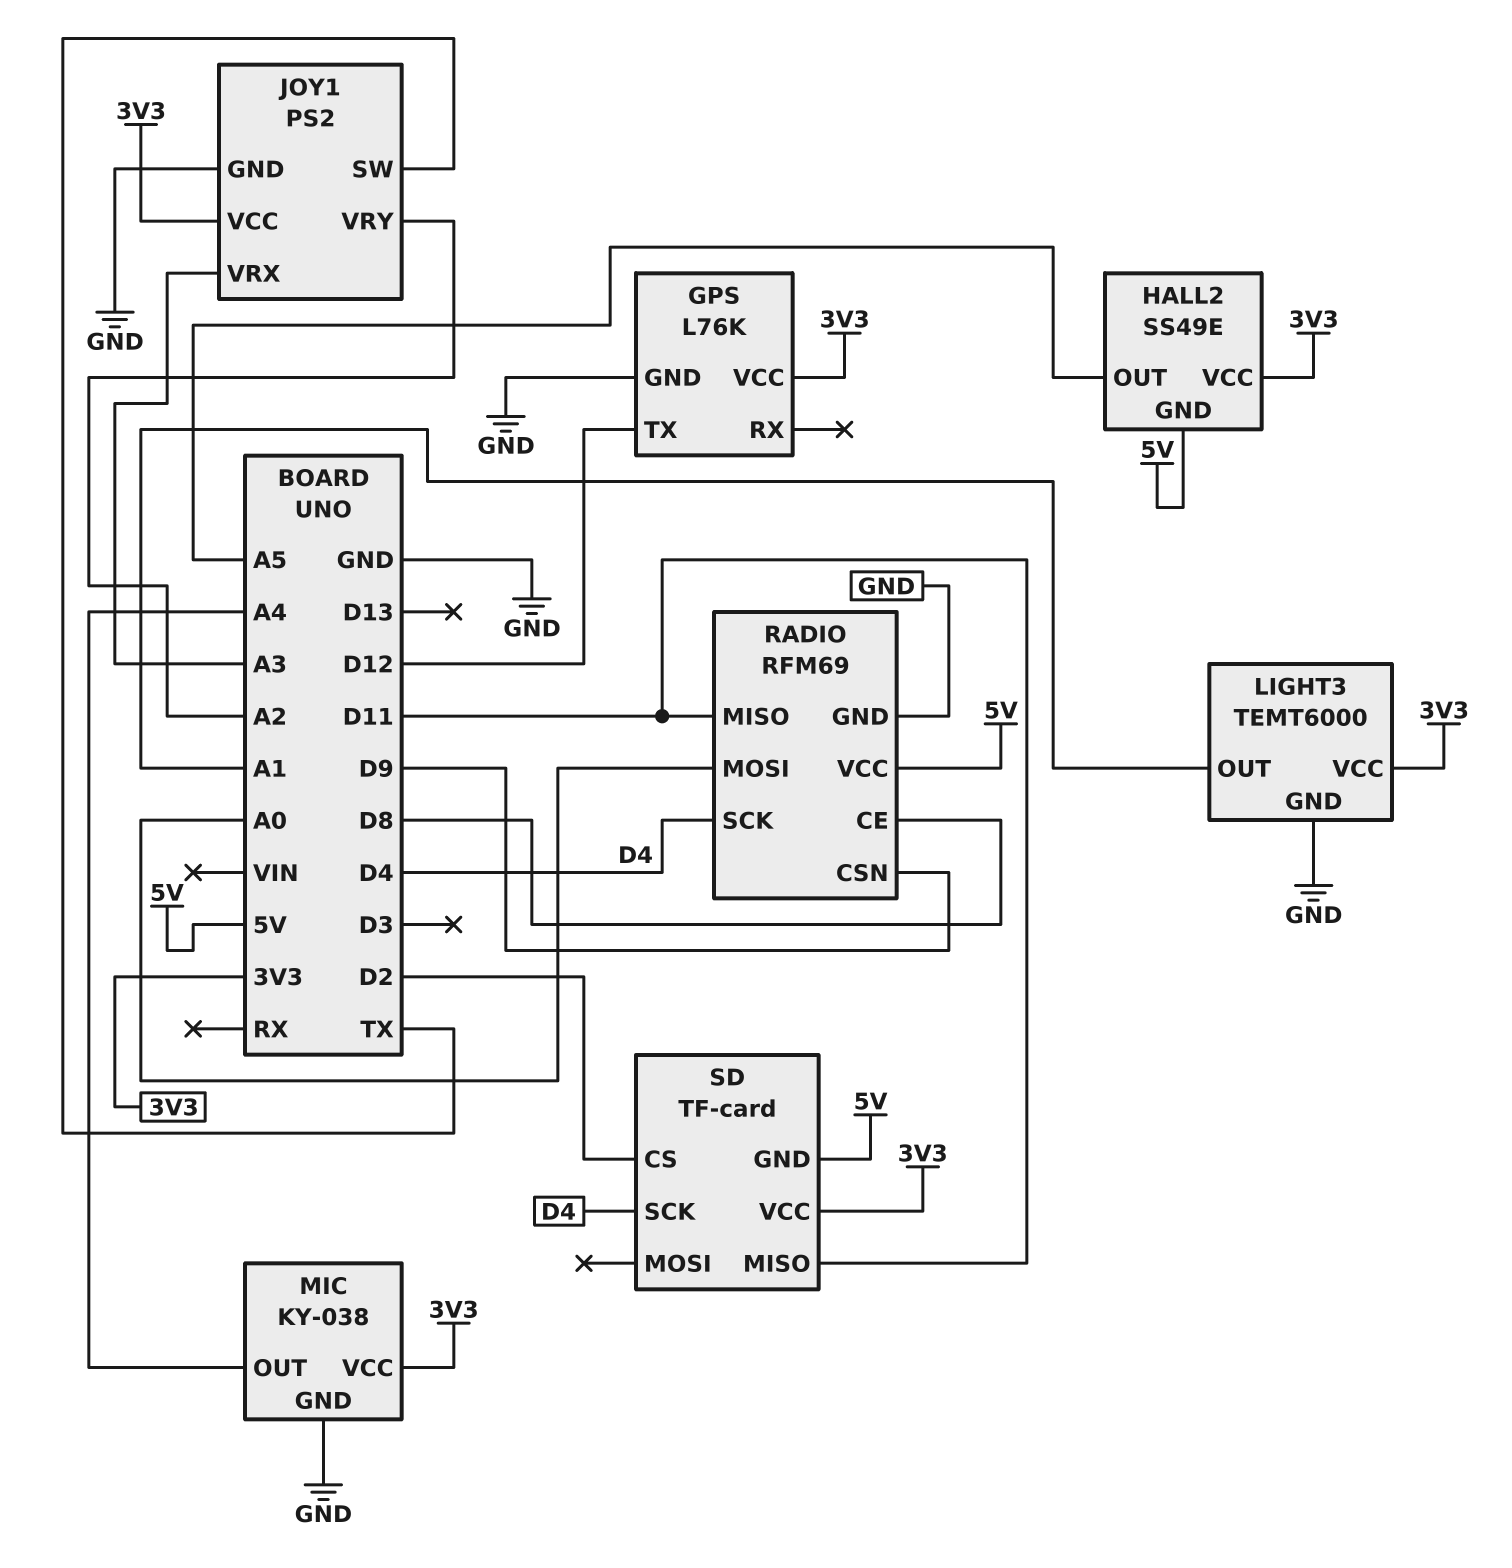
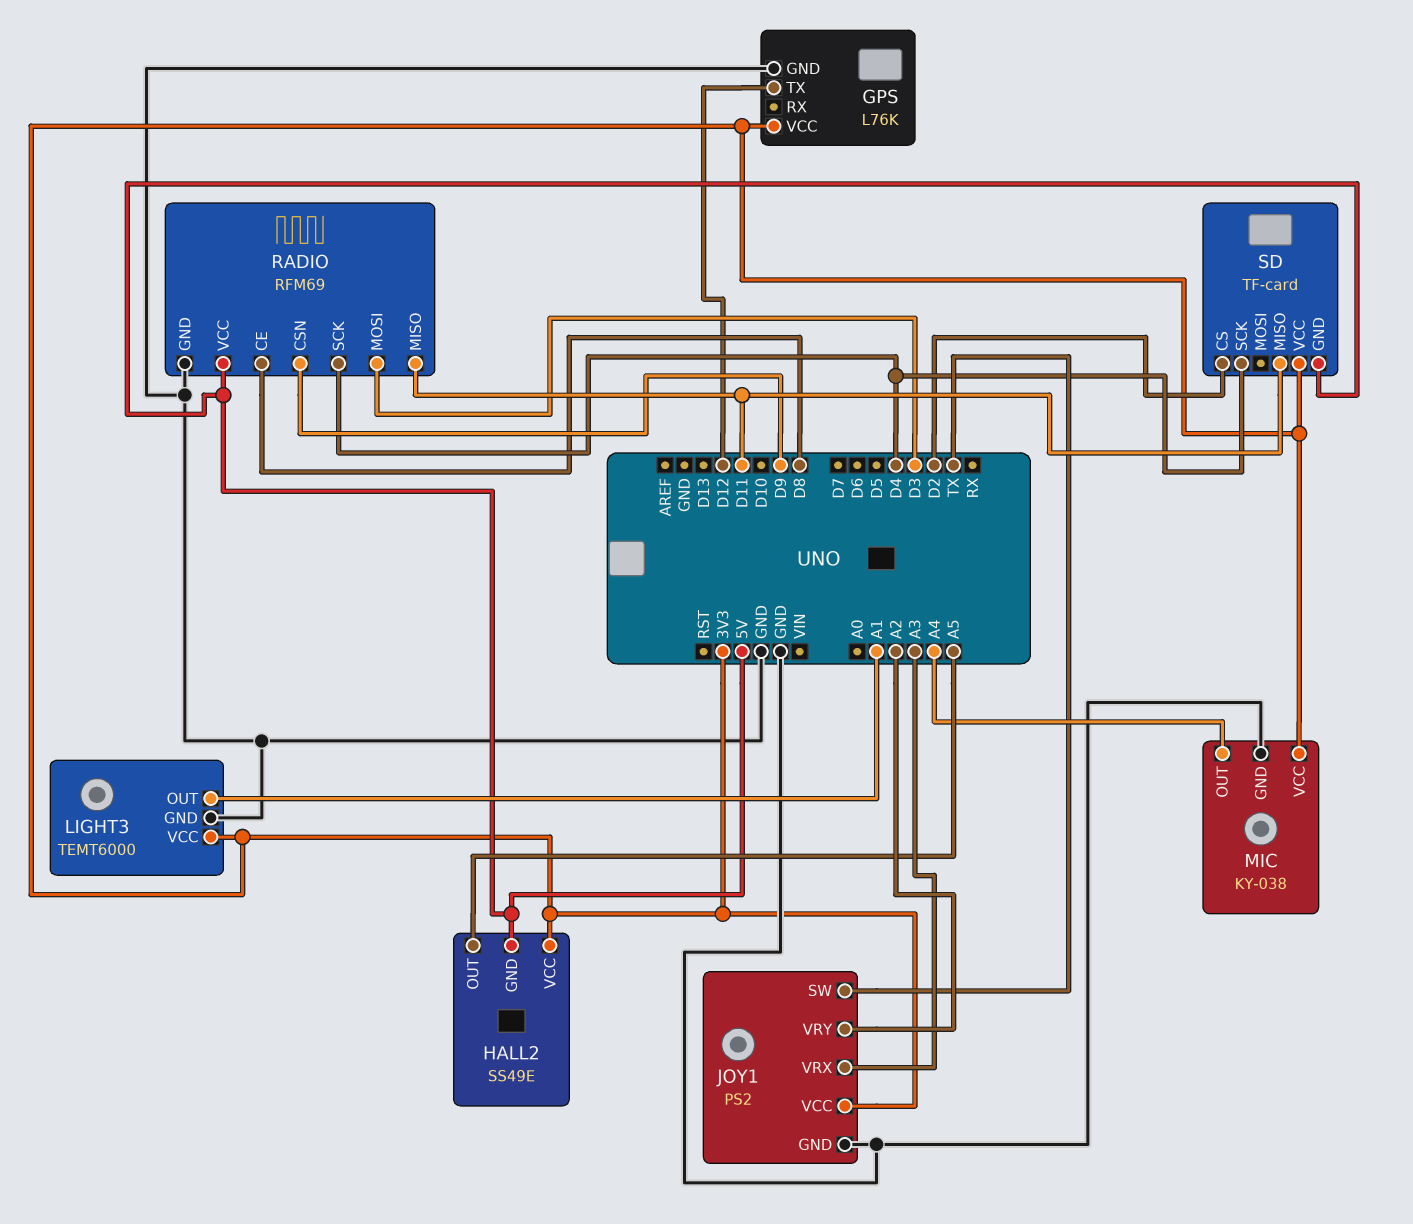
RADIO pin MOSI: A0 -> D3

